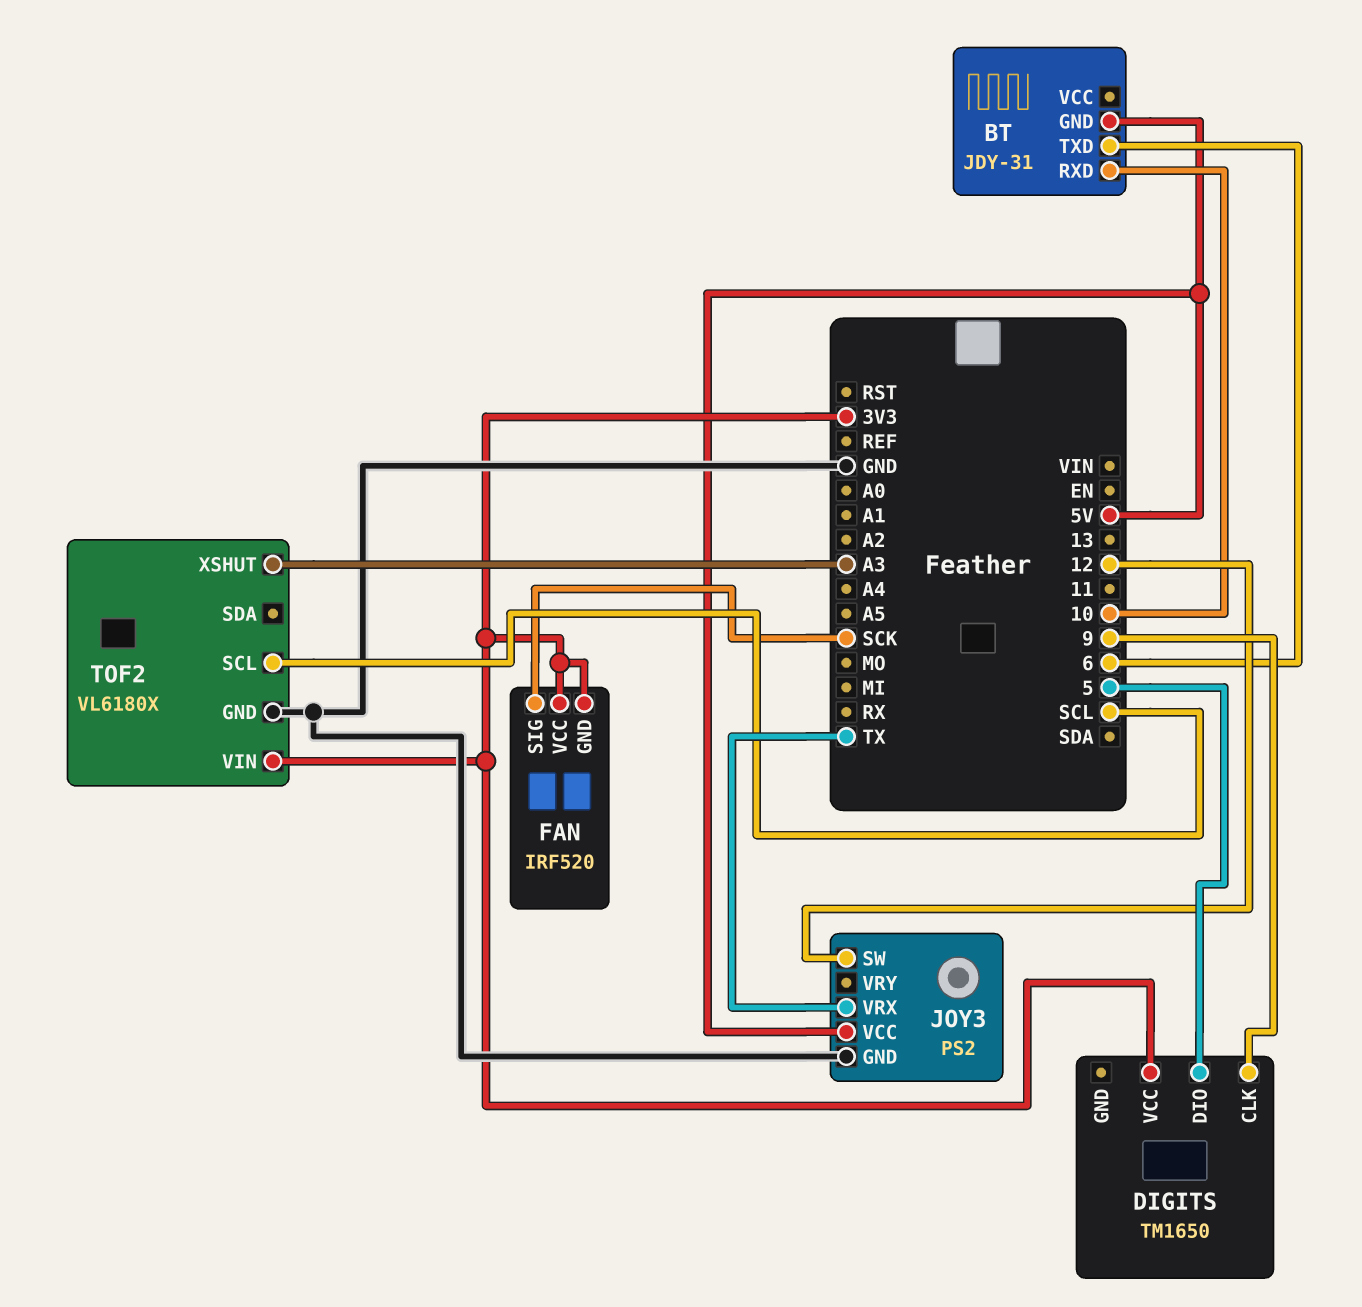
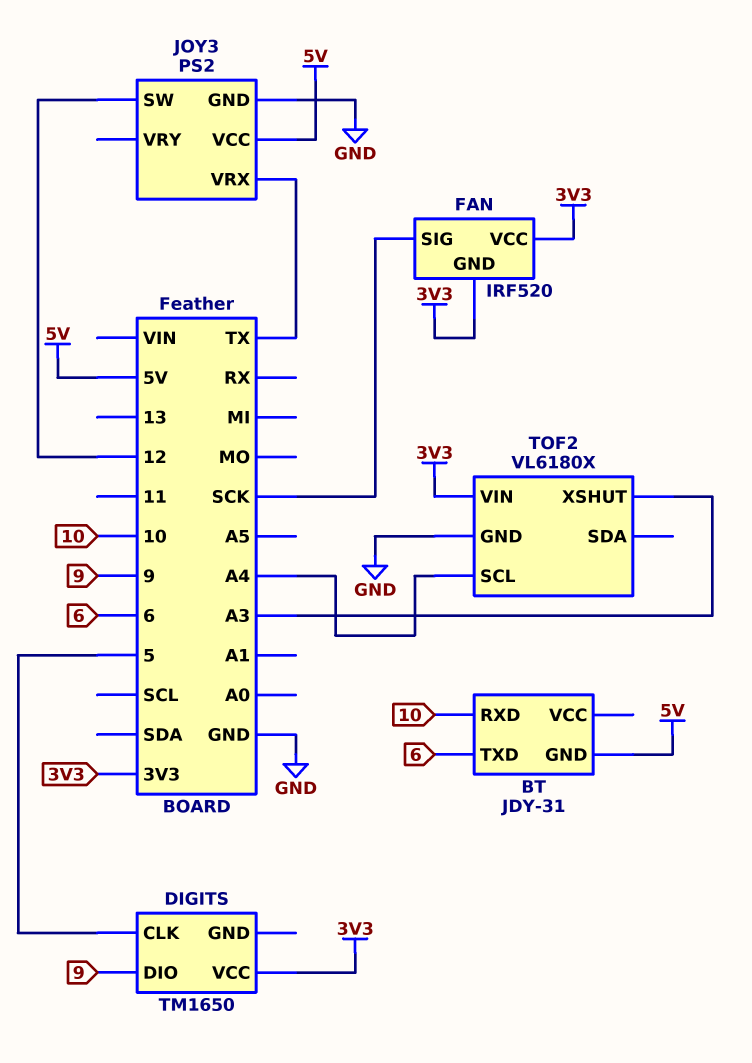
DIGITS pin CLK: 9 -> 5
DIGITS pin DIO: 5 -> 9
TOF2 pin SCL: SCL -> A4

